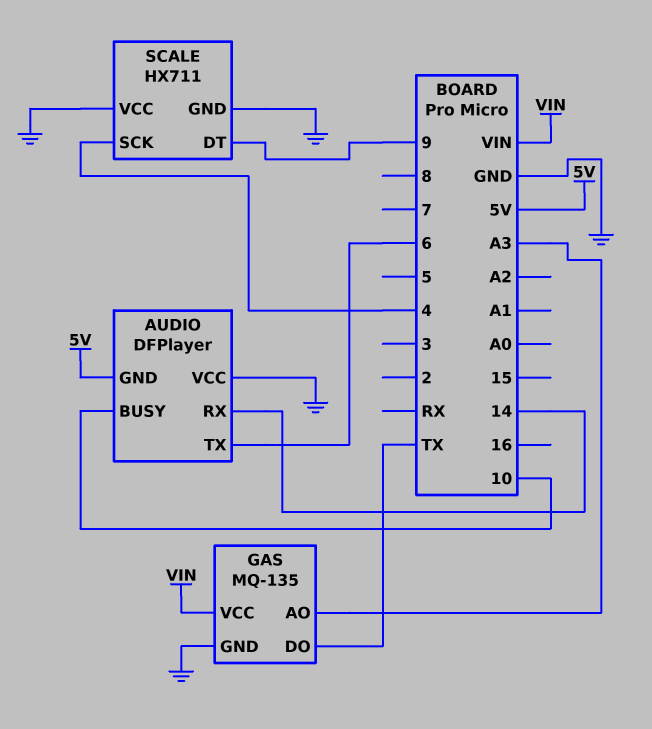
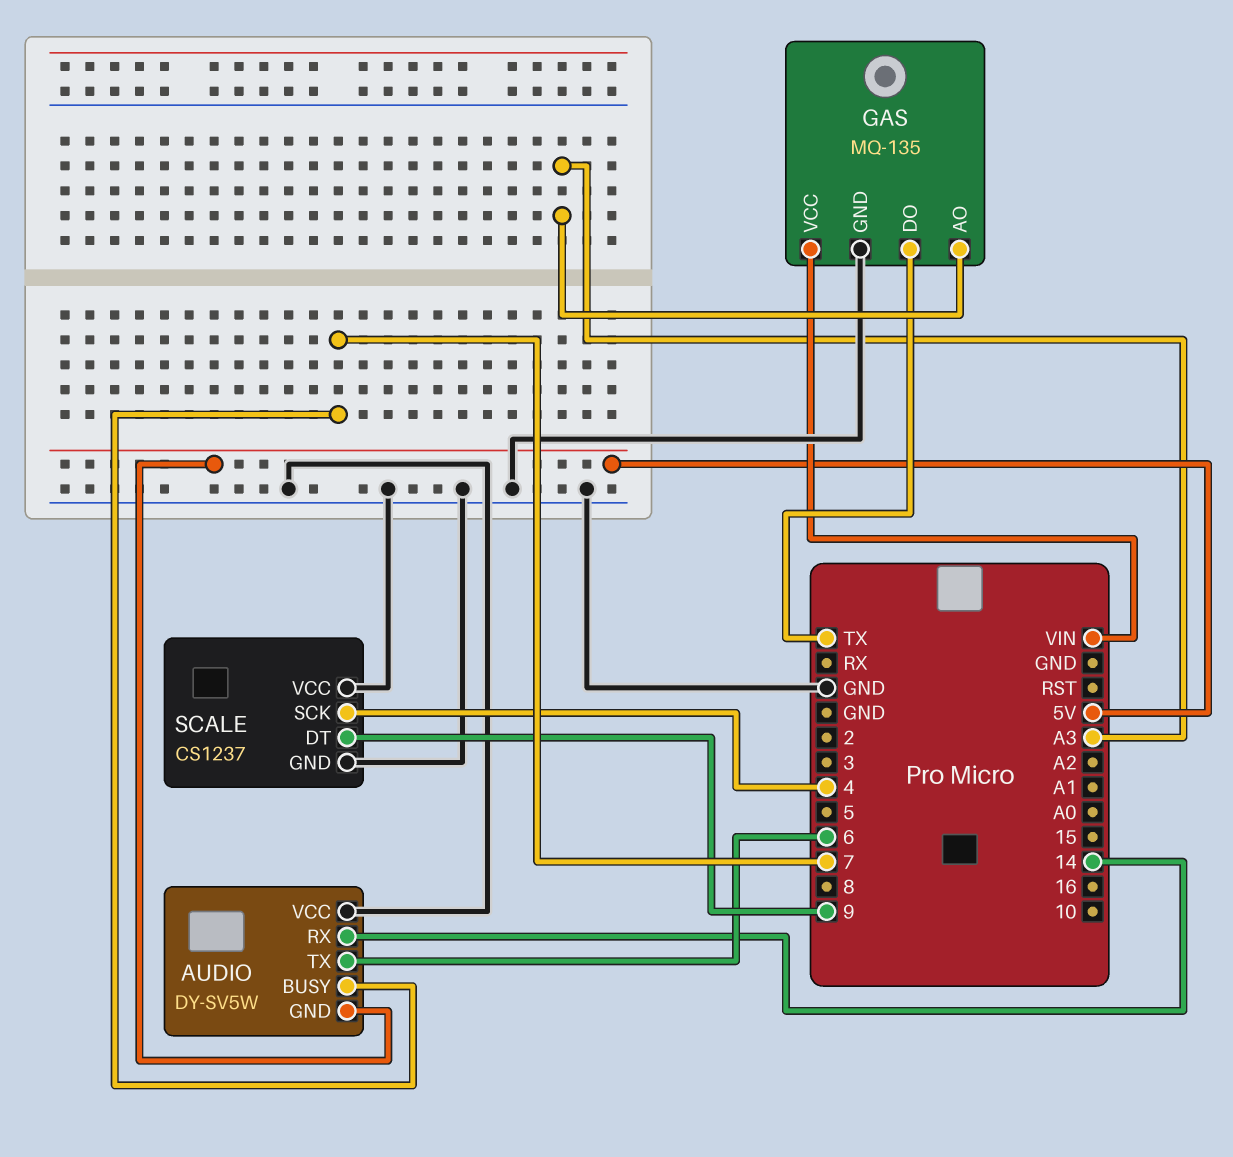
AUDIO: DFPlayer -> DY-SV5W
AUDIO pin BUSY: 10 -> 7
SCALE: HX711 -> CS1237

